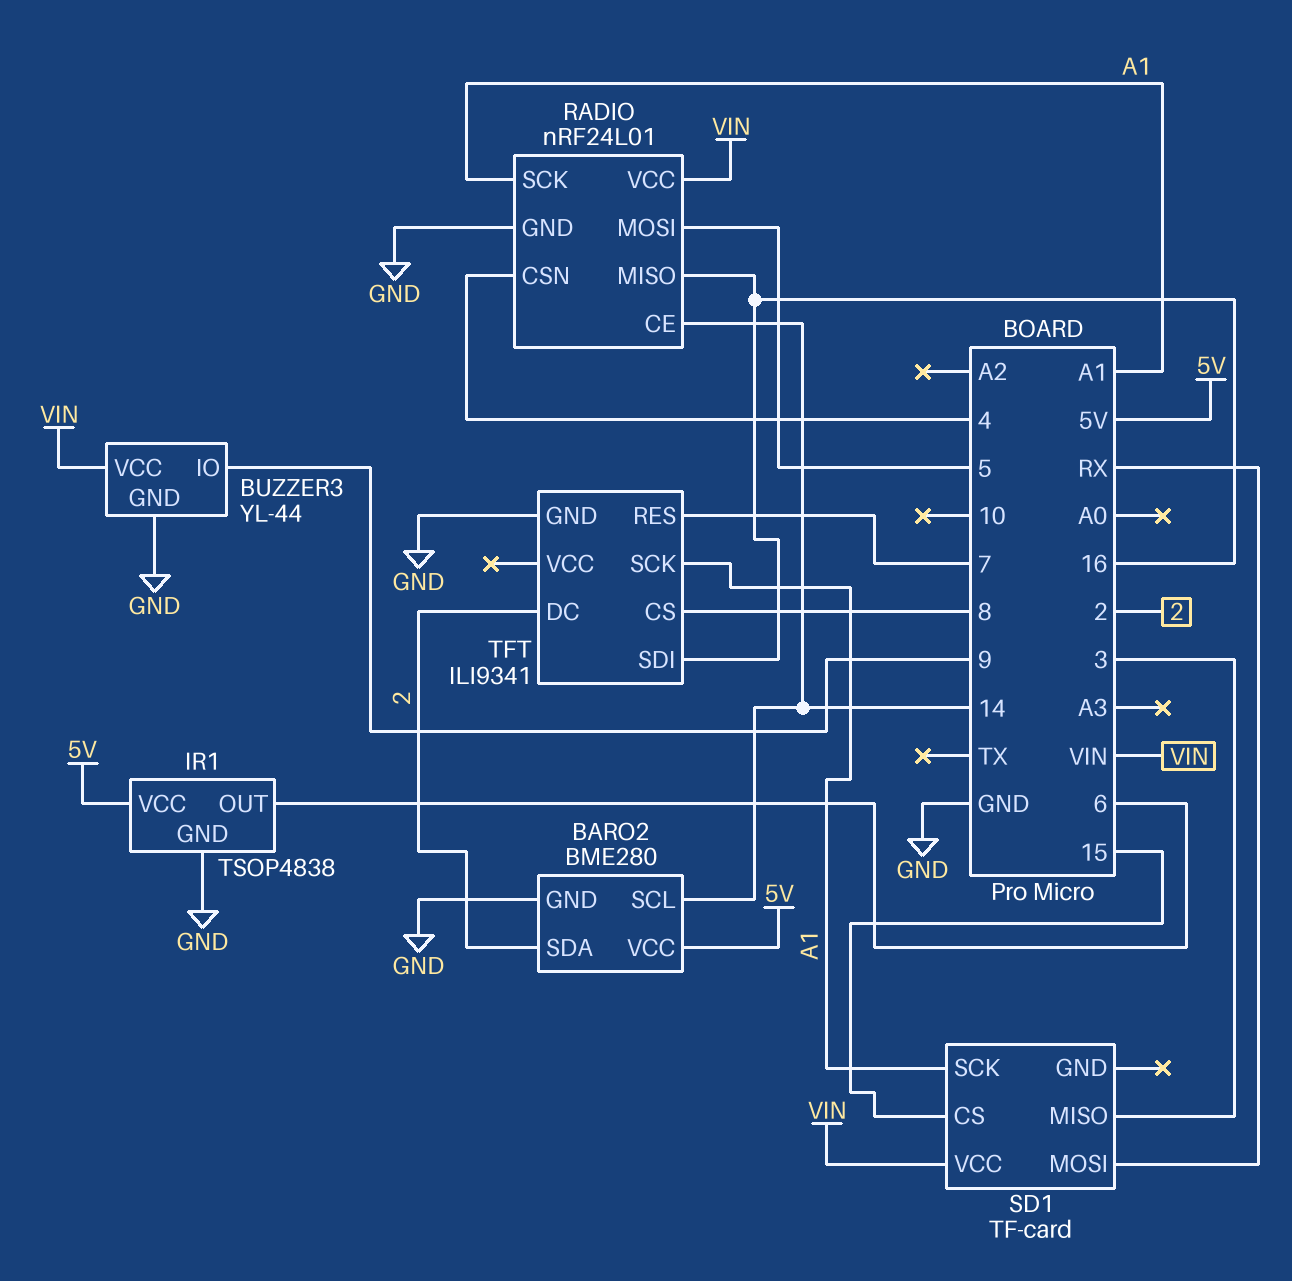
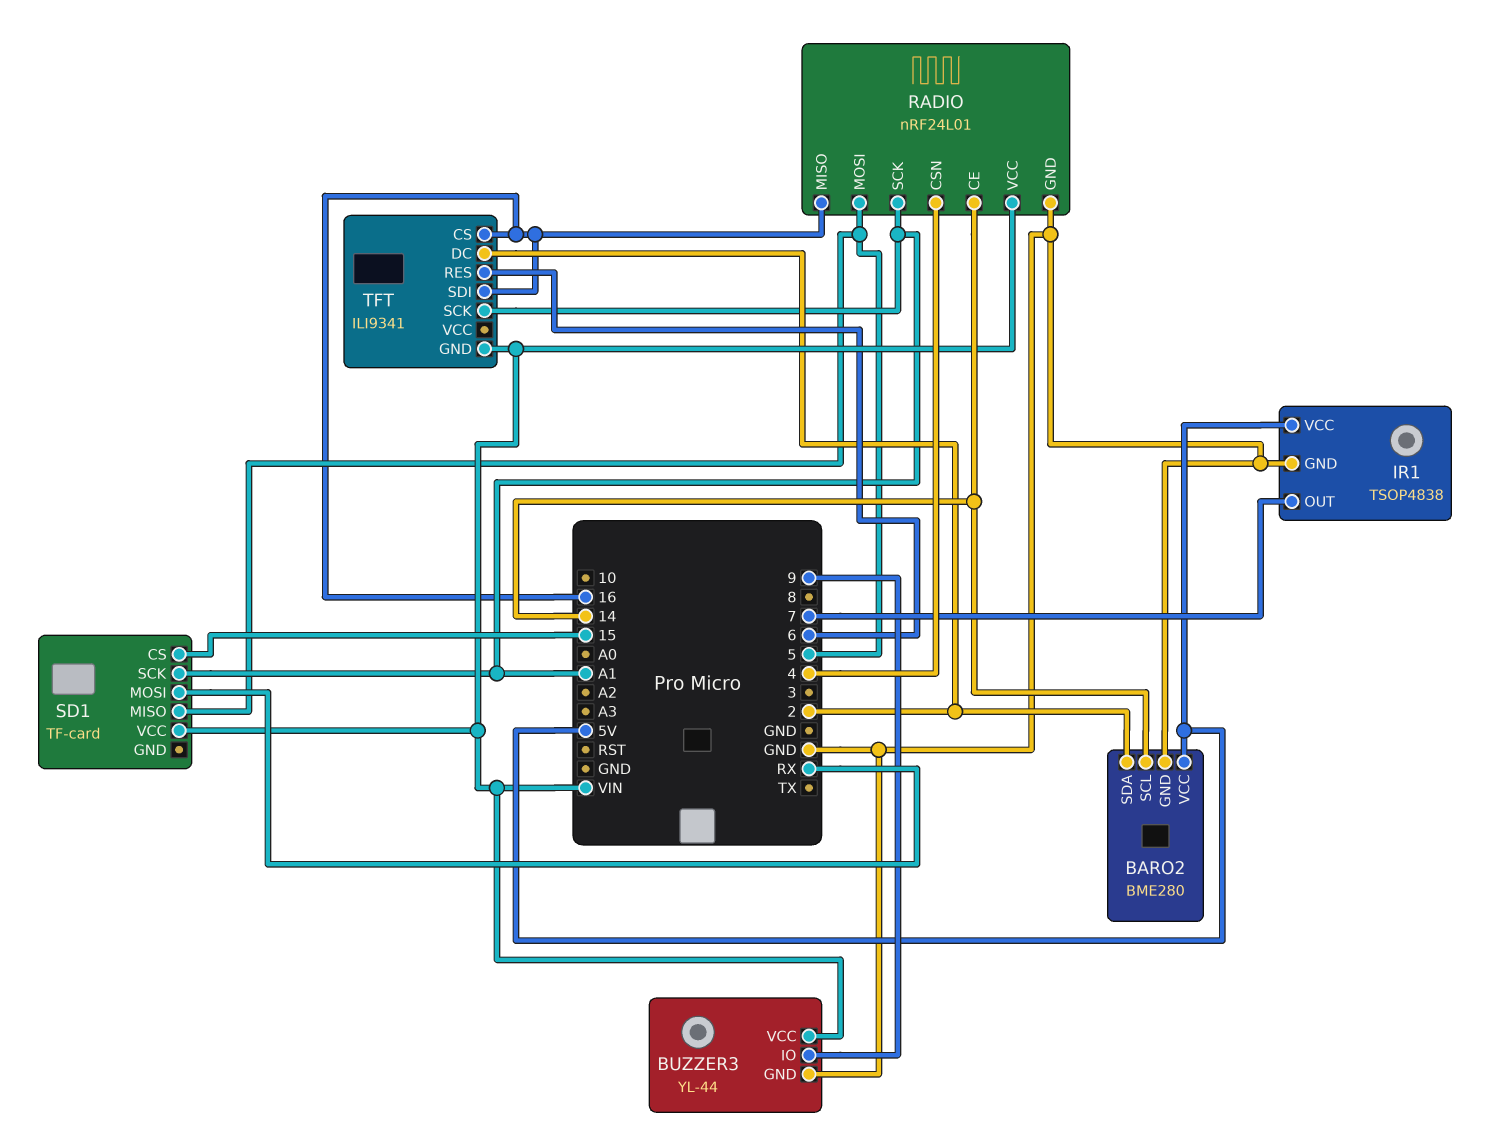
IR1 pin OUT: 6 -> 7
SD1 pin MISO: 3 -> 5
TFT pin CS: 8 -> 16
TFT pin GND: GND -> VIN
TFT pin RES: 7 -> 6

